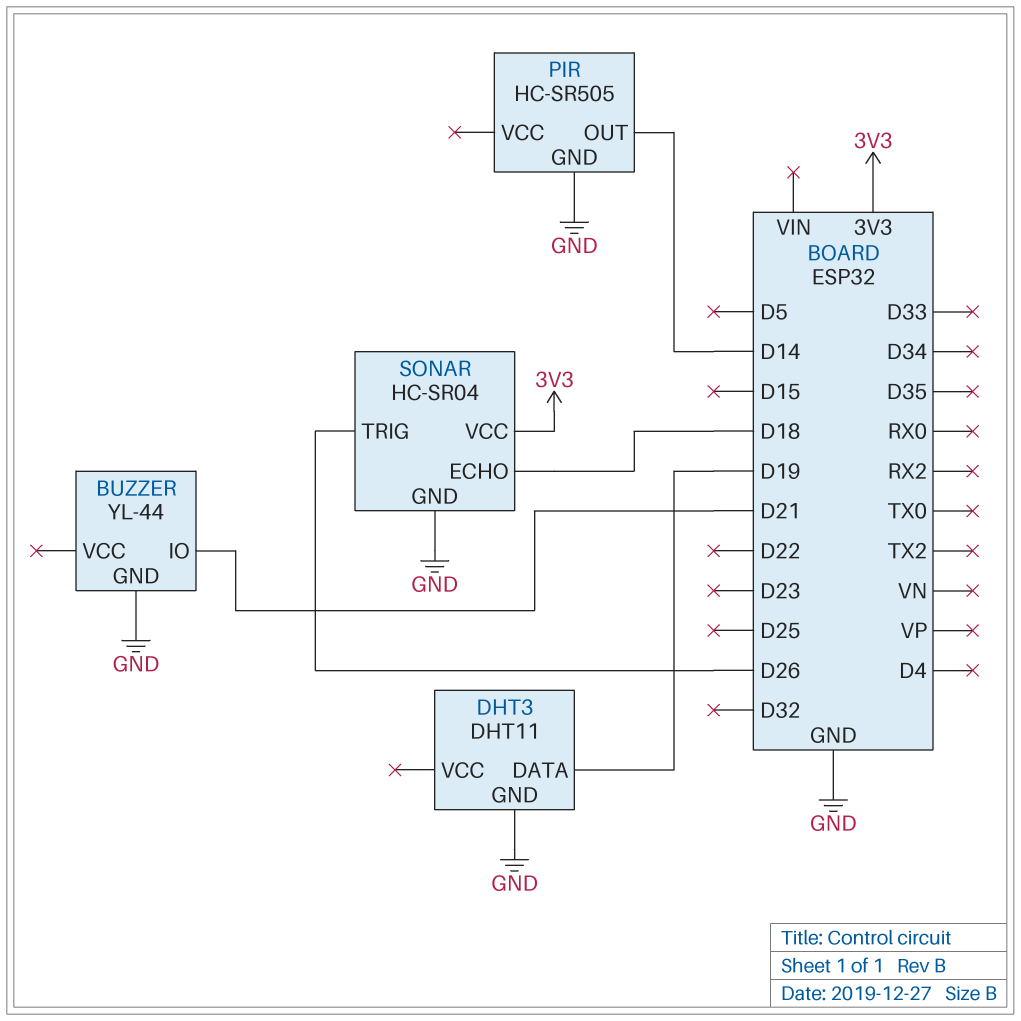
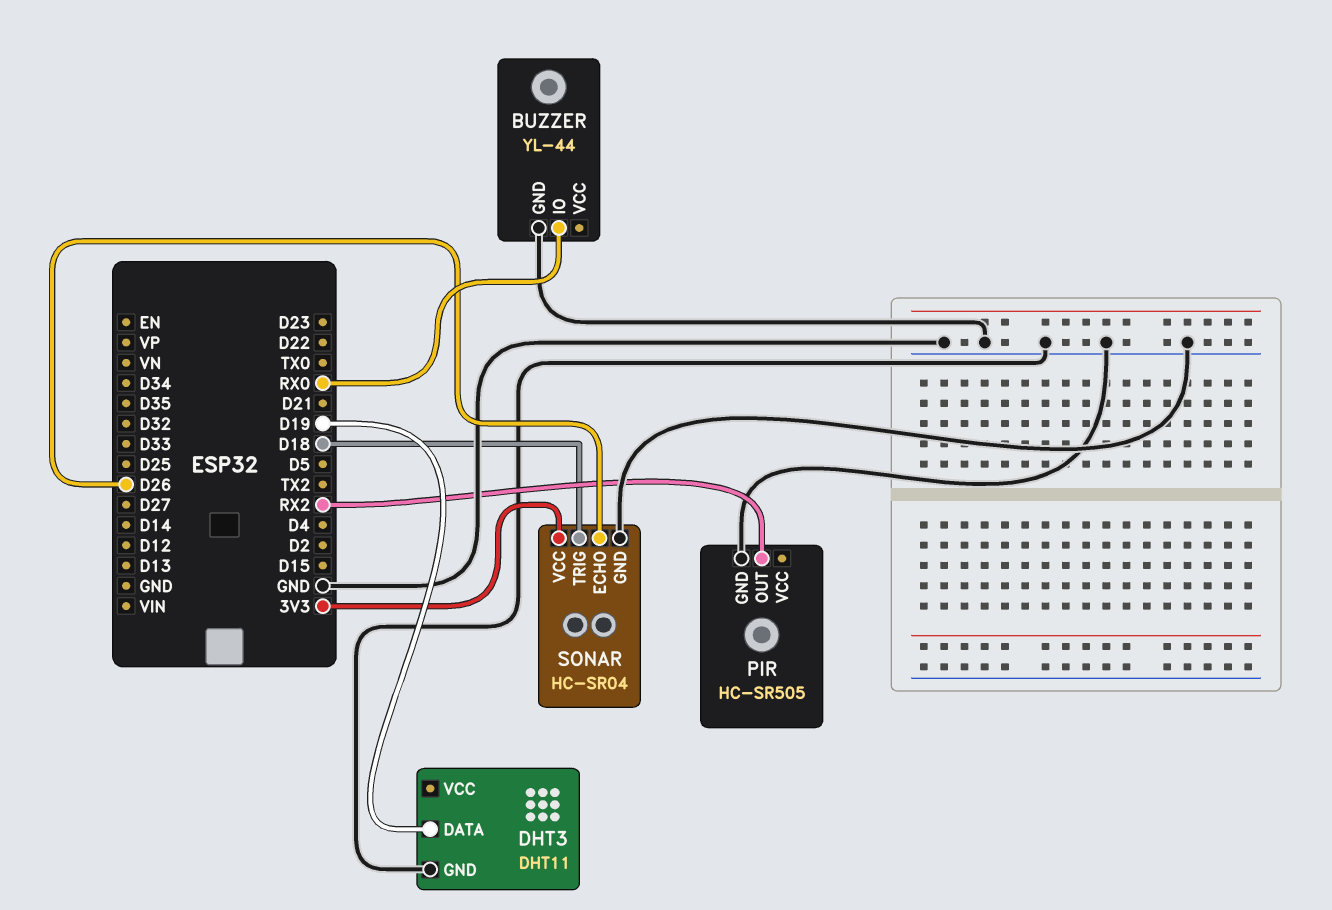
BUZZER pin IO: D21 -> RX0
PIR pin OUT: D14 -> RX2
SONAR pin ECHO: D18 -> D26
SONAR pin TRIG: D26 -> D18

